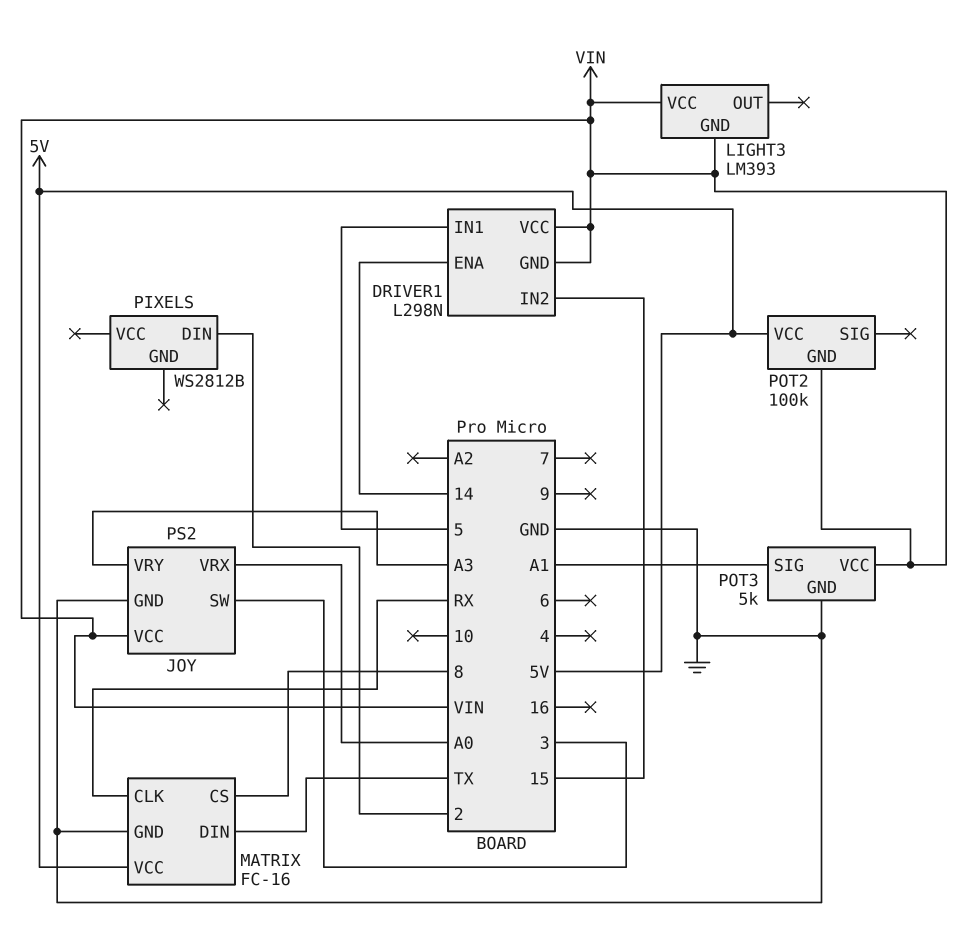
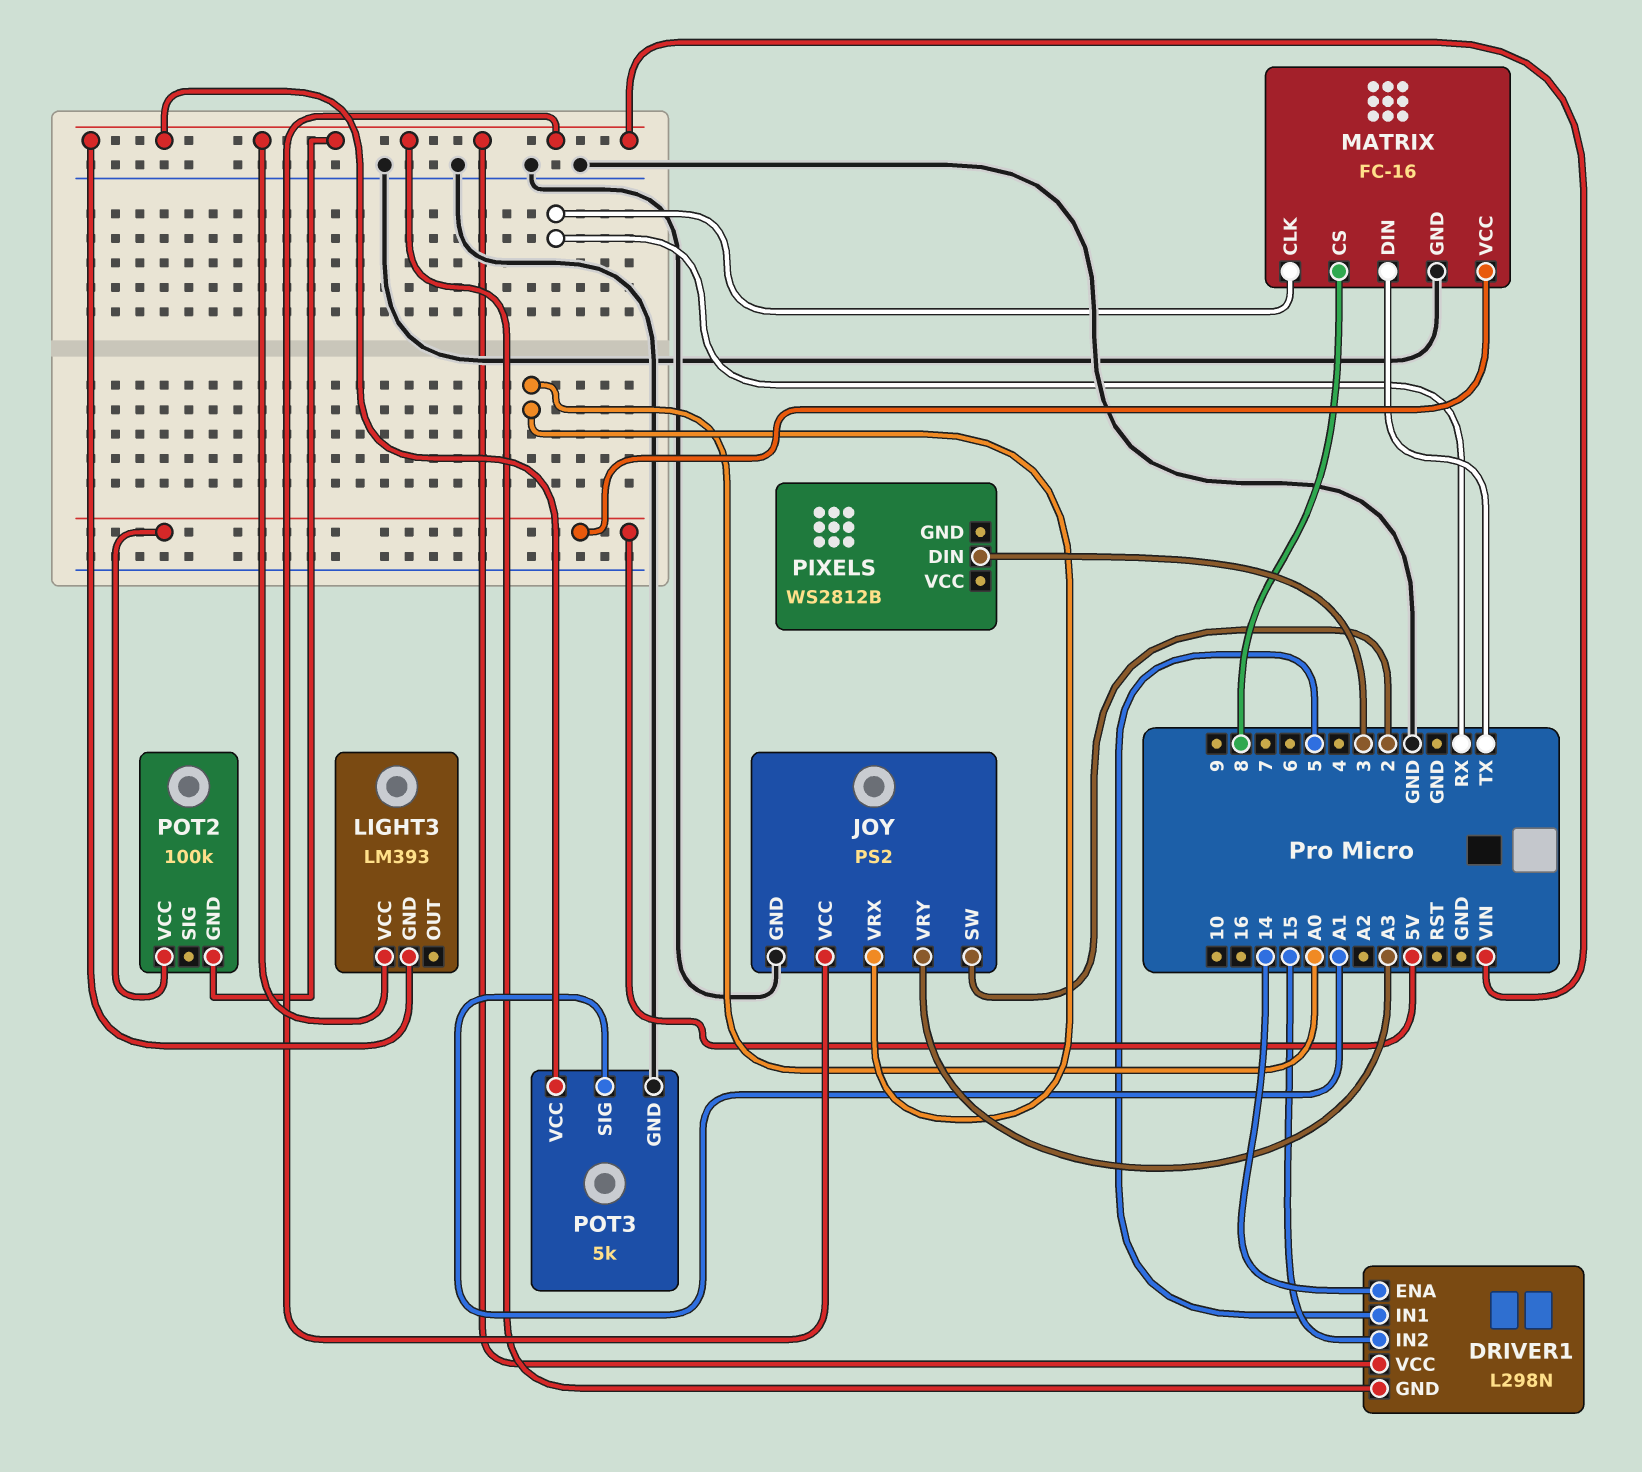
JOY pin SW: 3 -> 2
PIXELS pin DIN: 2 -> 3

